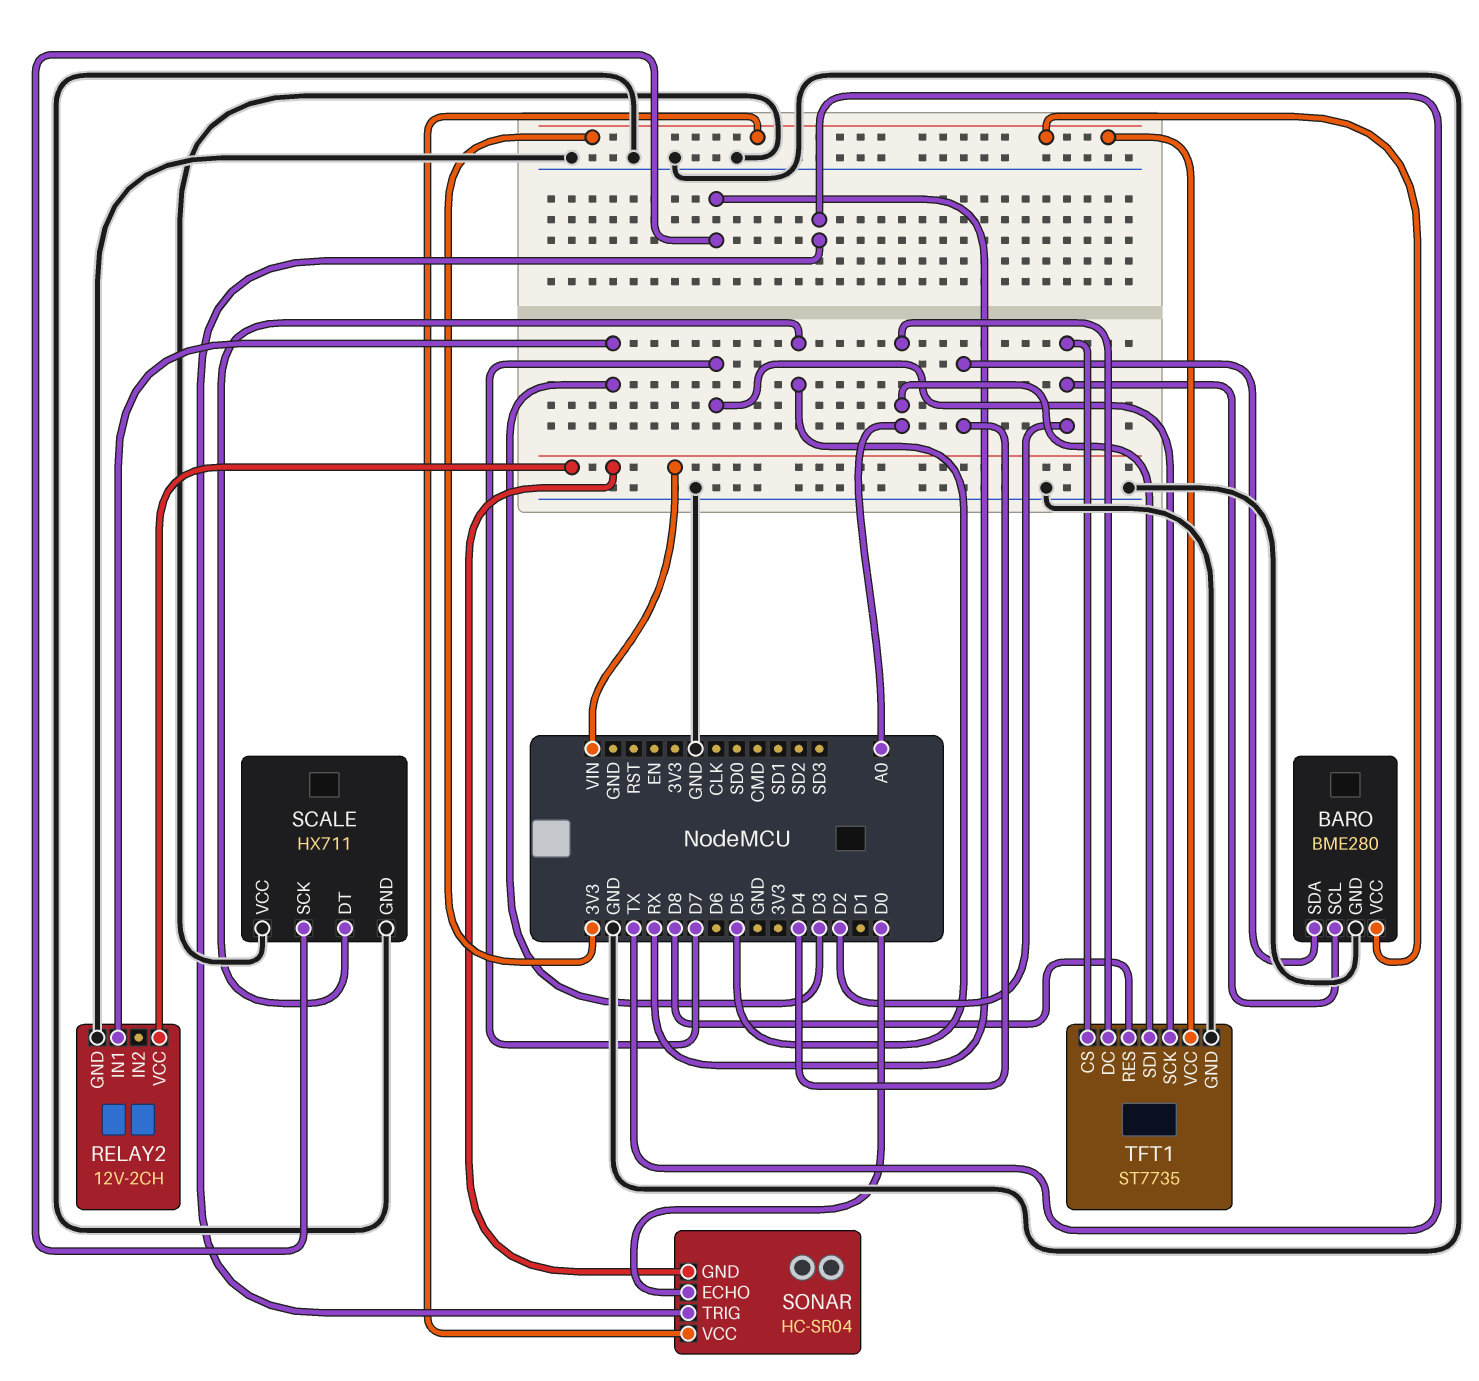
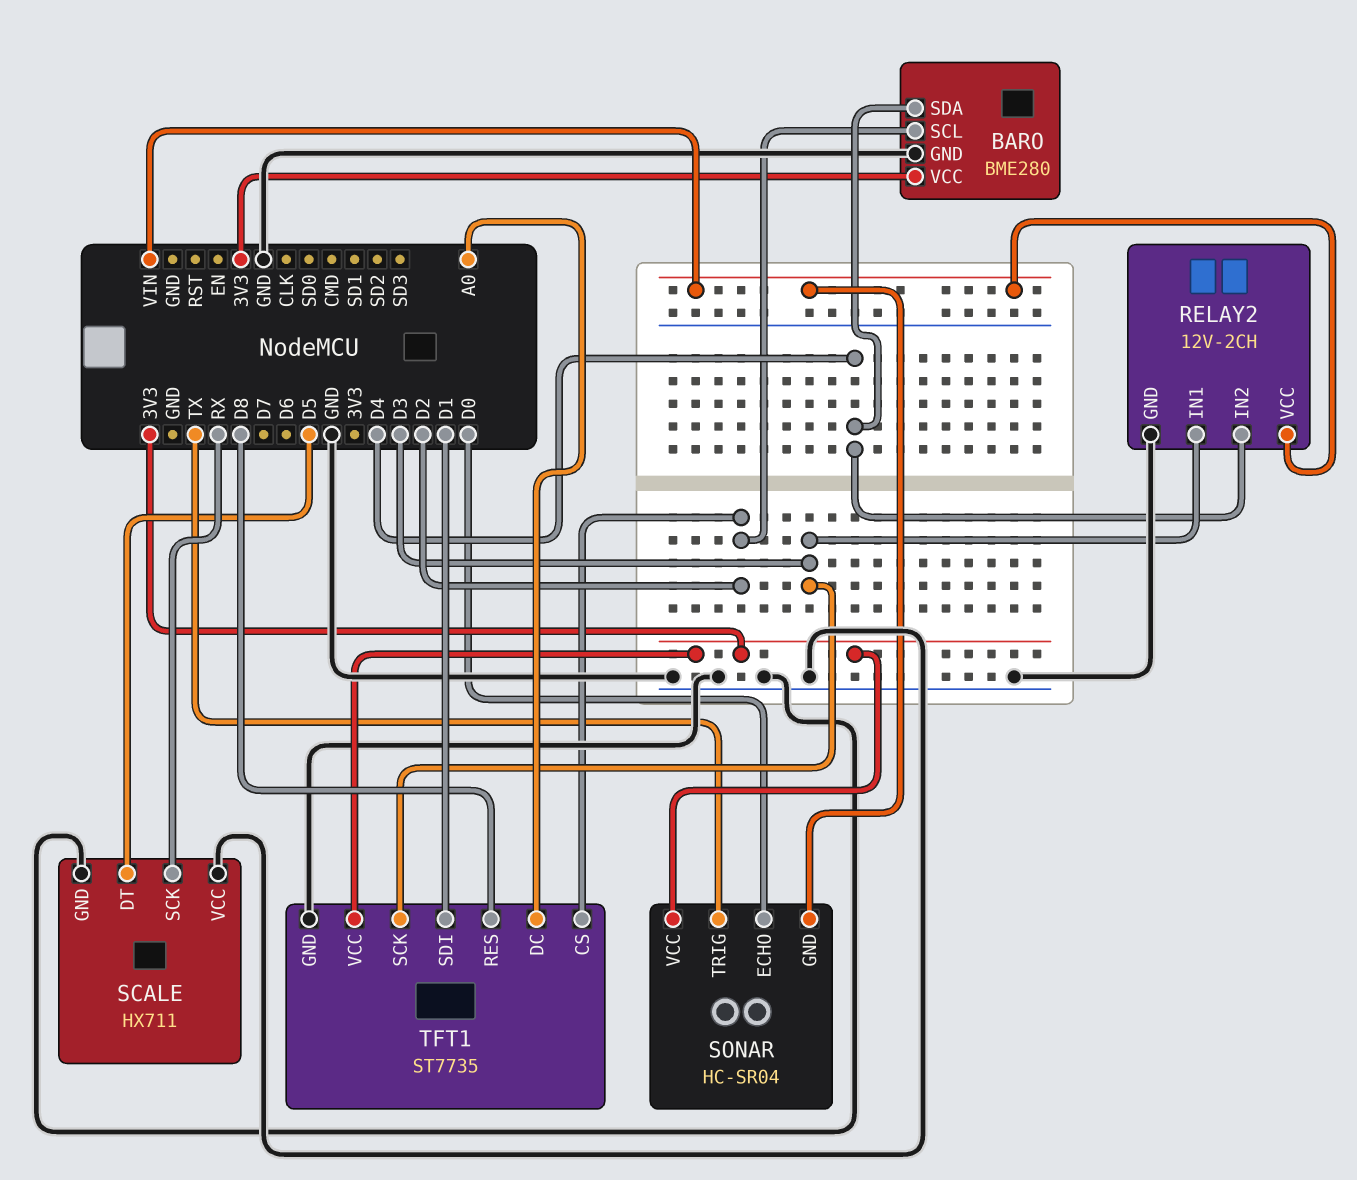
RELAY2 pin IN2: none -> D4
TFT1 pin SCK: D7 -> D3
TFT1 pin SDI: A0 -> D1

